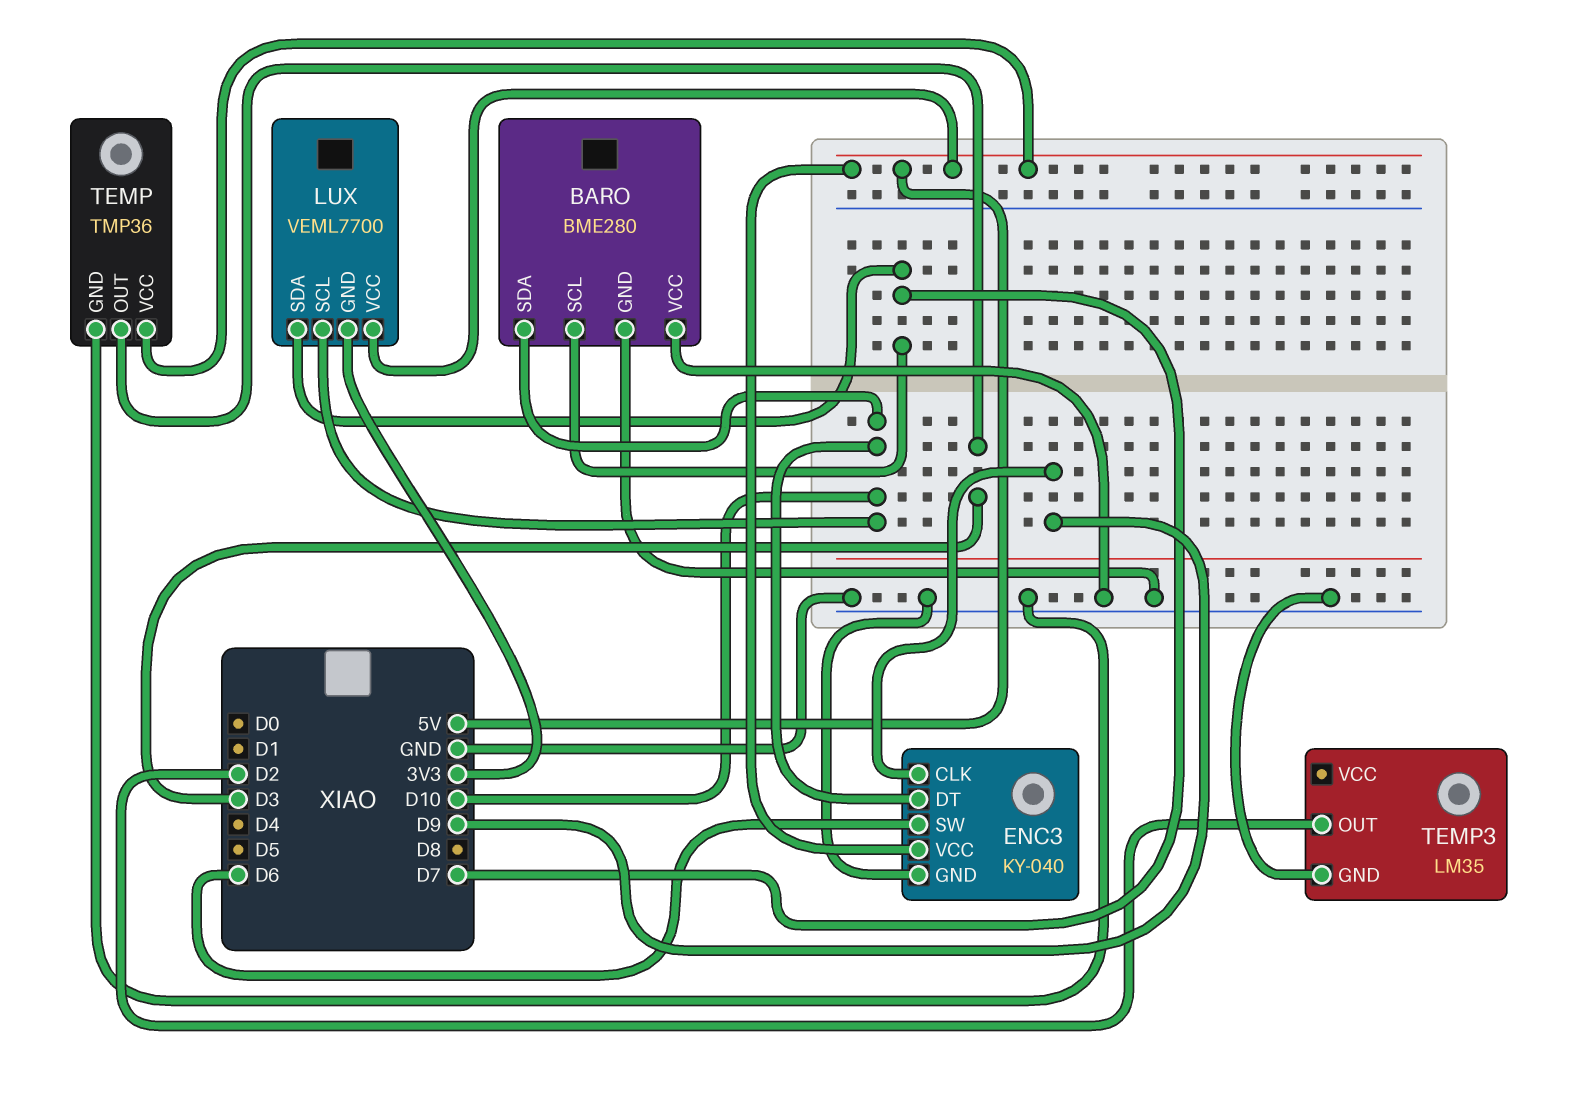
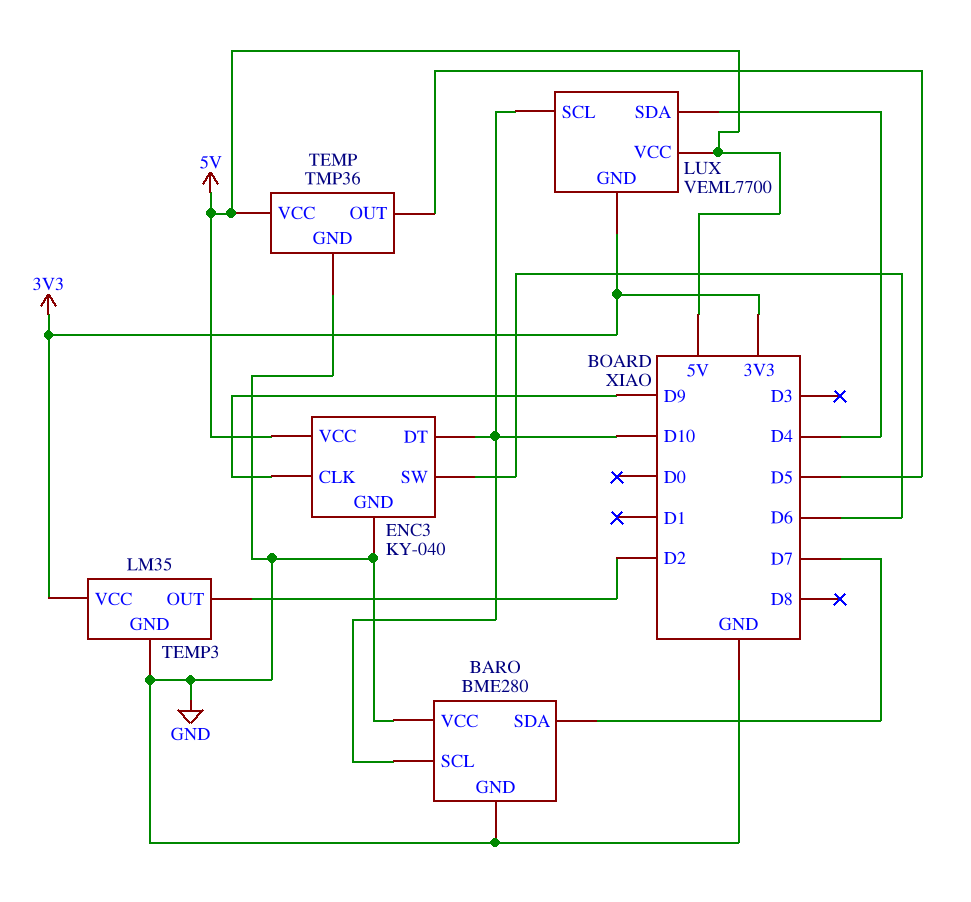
BARO pin SCL: D7 -> D10
BARO pin SDA: D10 -> D7
LUX pin SDA: D7 -> D4
TEMP pin OUT: D3 -> D5
TEMP3 pin VCC: none -> 3V3

